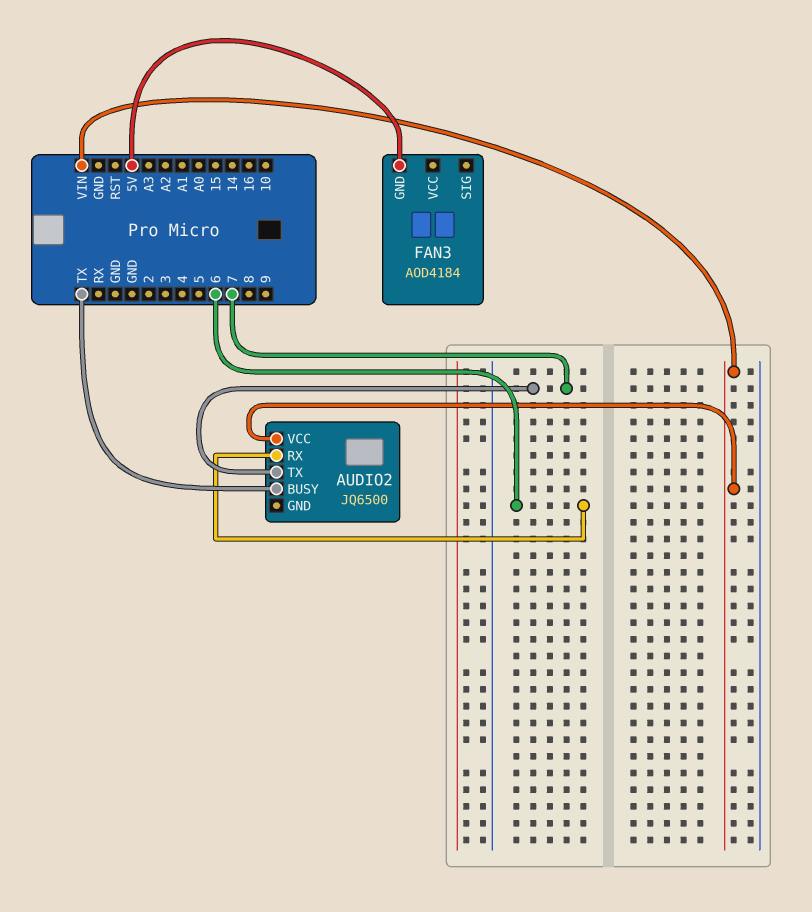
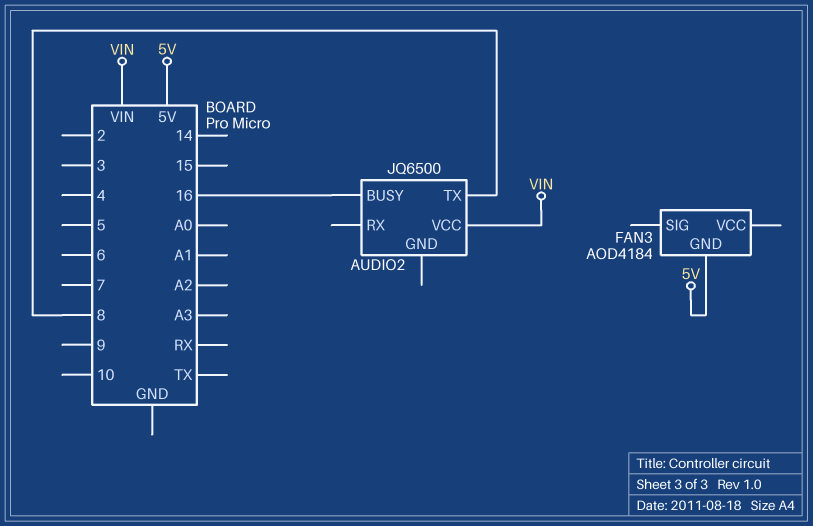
AUDIO2 pin BUSY: TX -> 16
AUDIO2 pin RX: 6 -> none
AUDIO2 pin TX: 7 -> 8

